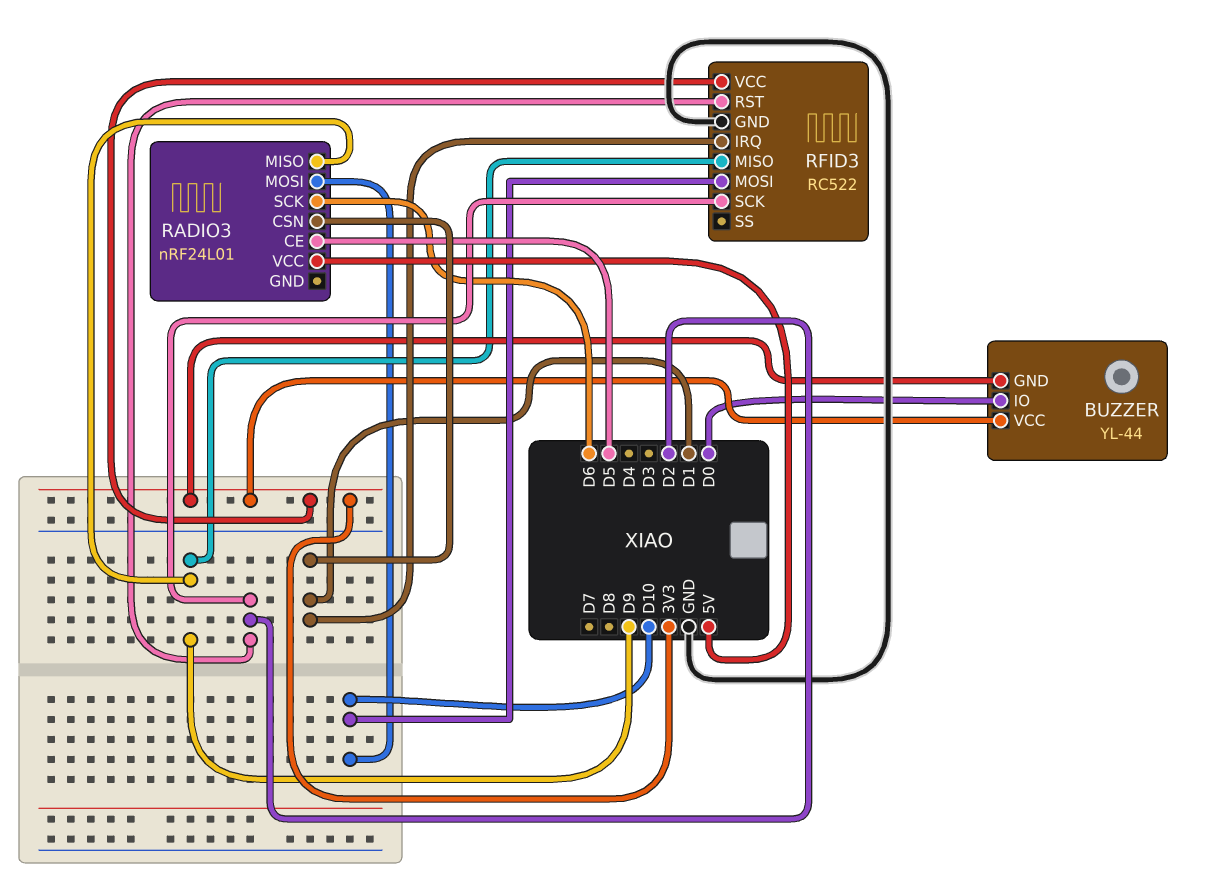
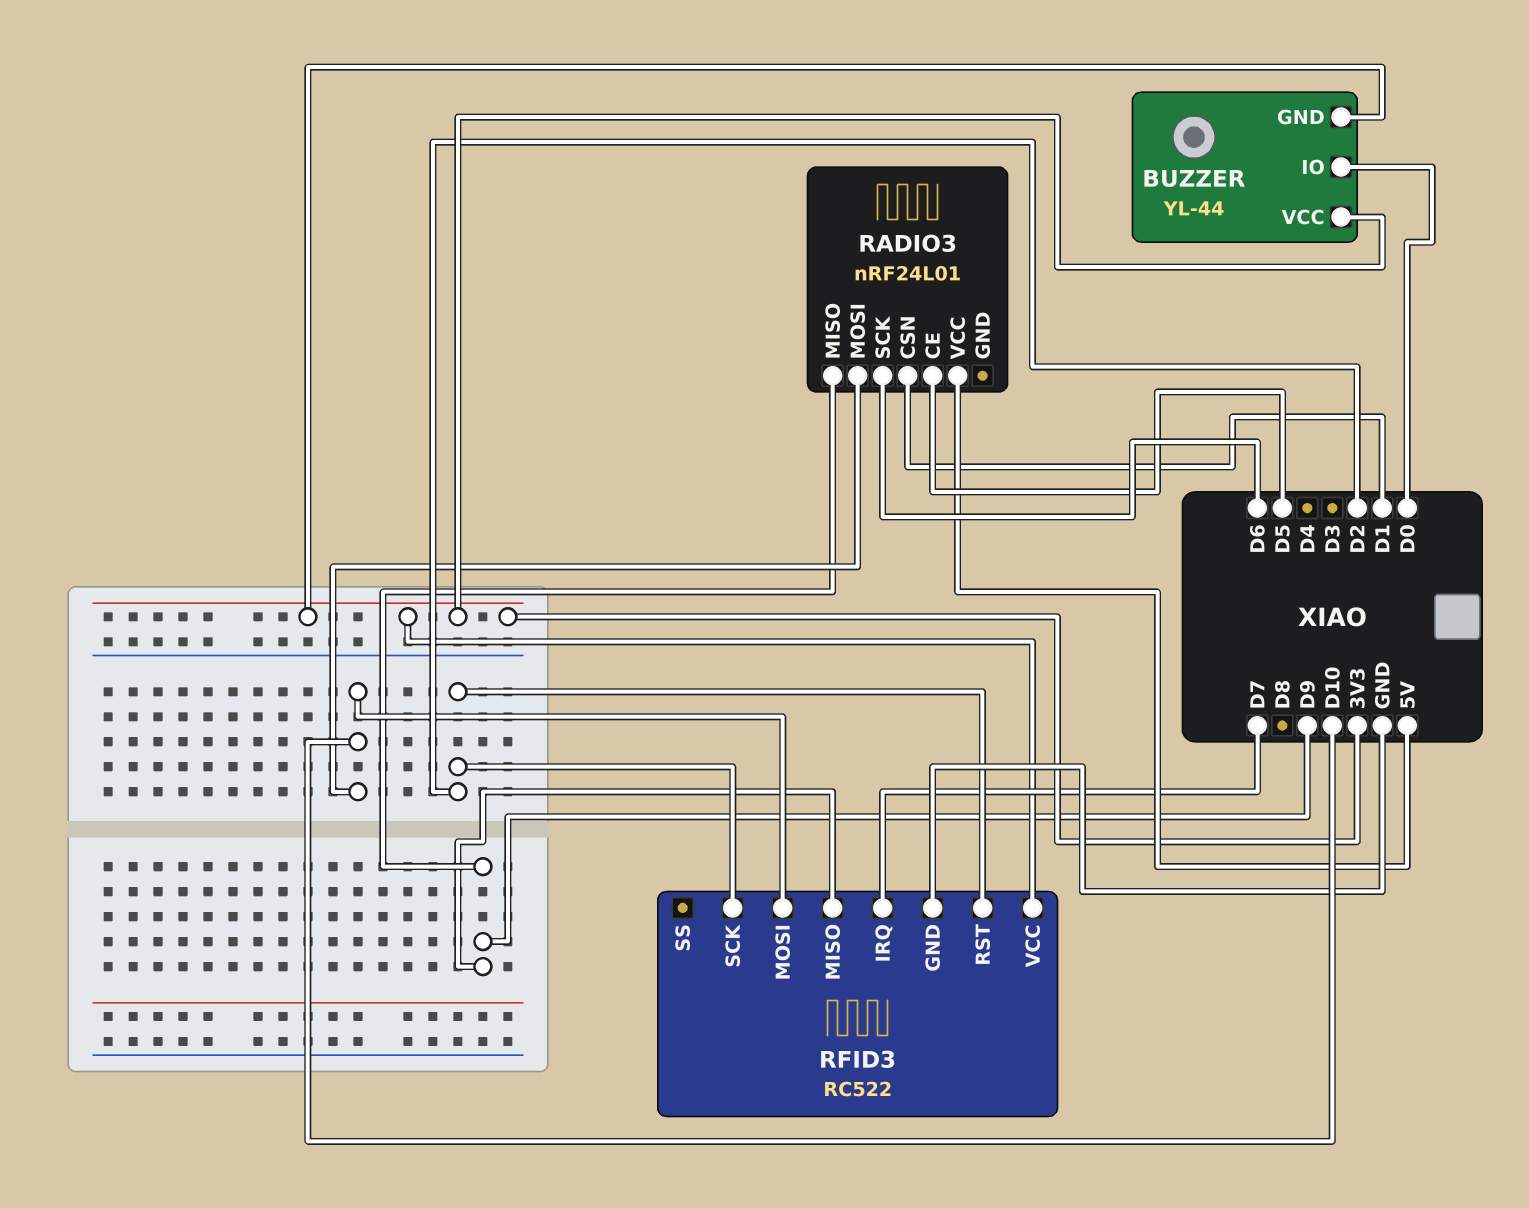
RFID3 pin IRQ: D1 -> D7

